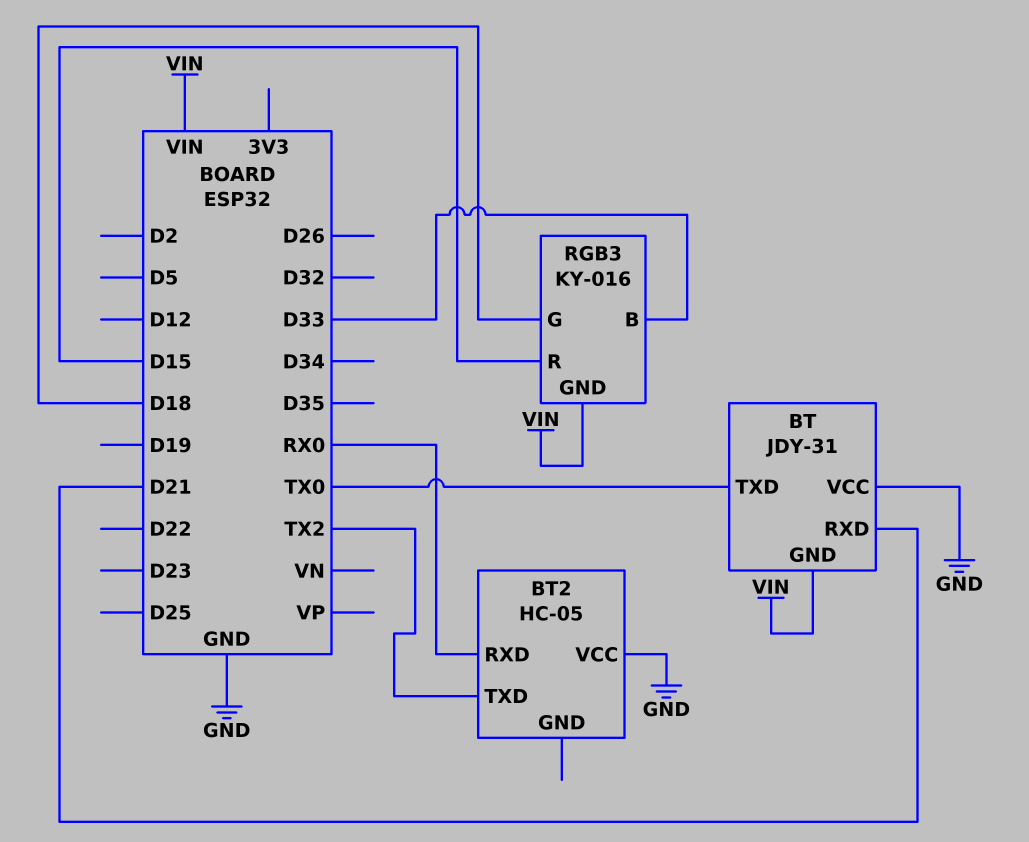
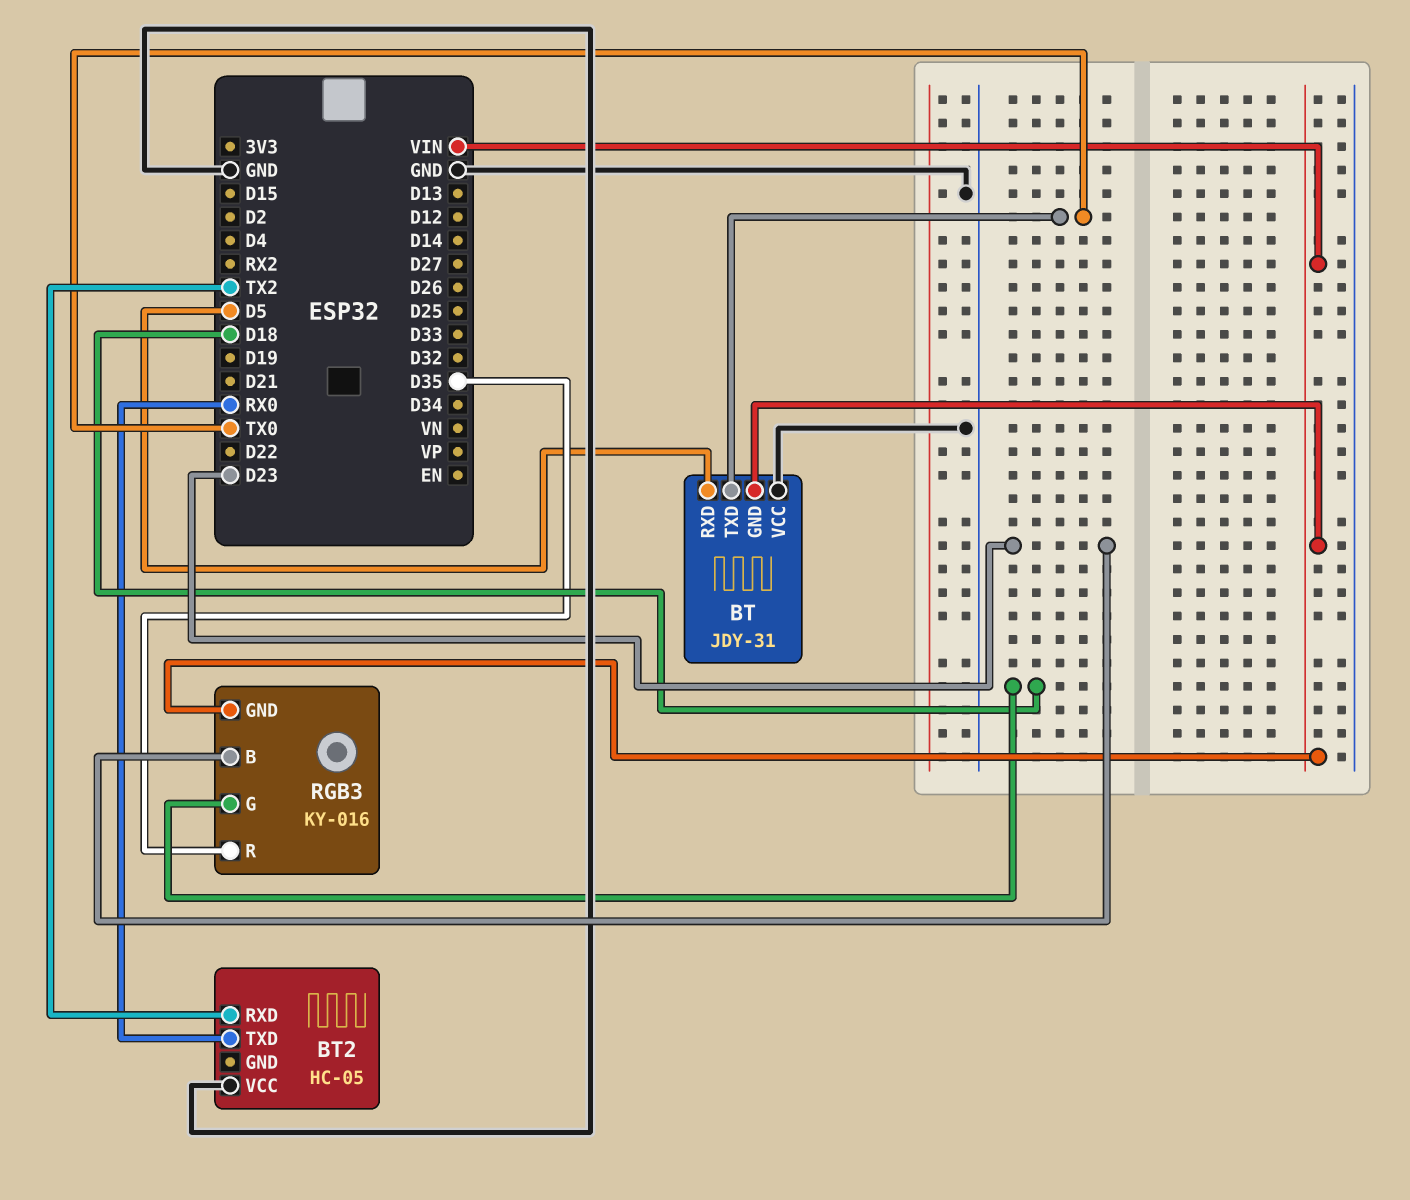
BT pin RXD: D21 -> D5
BT2 pin RXD: RX0 -> TX2
BT2 pin TXD: TX2 -> RX0
RGB3 pin B: D33 -> D23
RGB3 pin R: D15 -> D35

